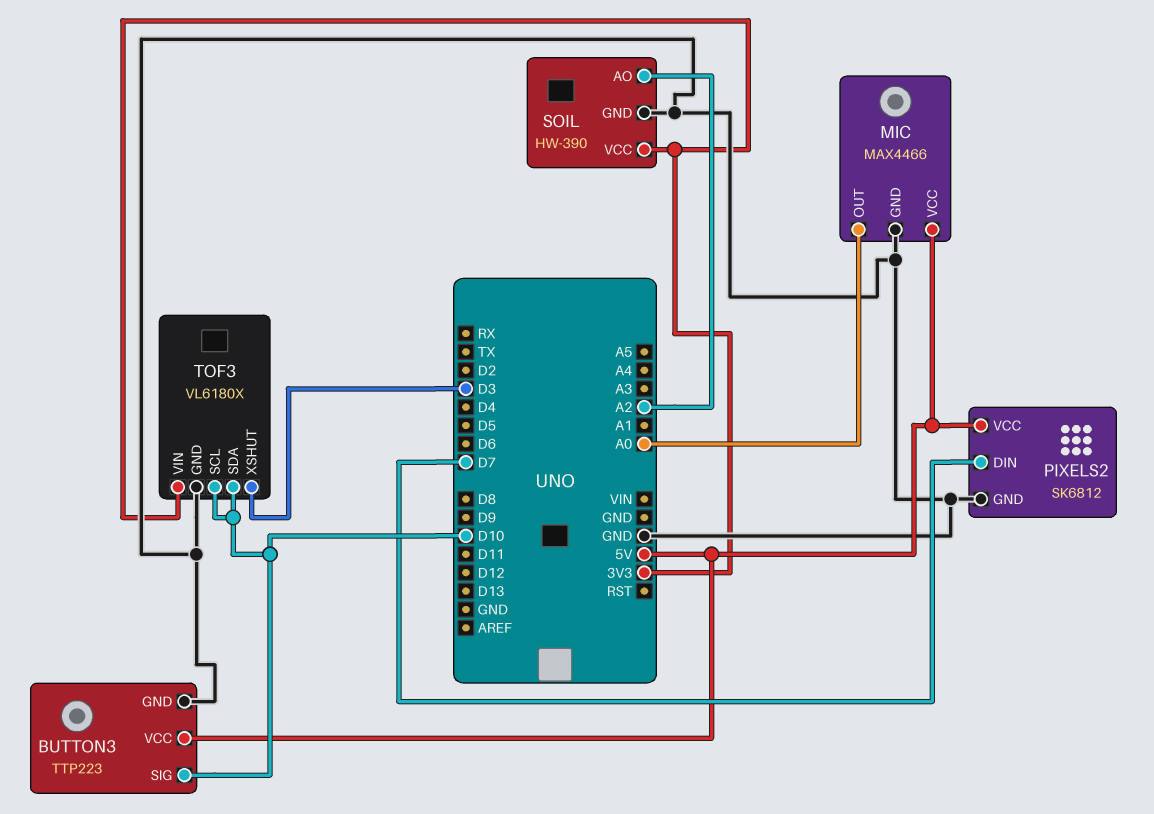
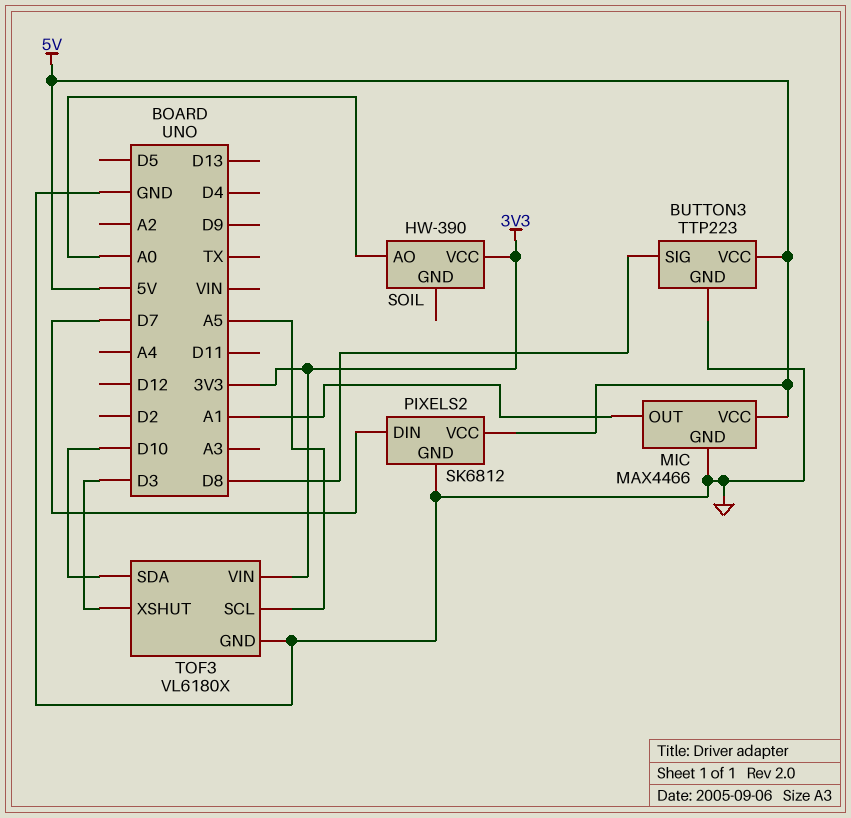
BUTTON3 pin SIG: D10 -> D8
MIC pin OUT: A0 -> A1
SOIL pin AO: A2 -> A0
SOIL pin GND: GND -> none
TOF3 pin SCL: D10 -> A5

